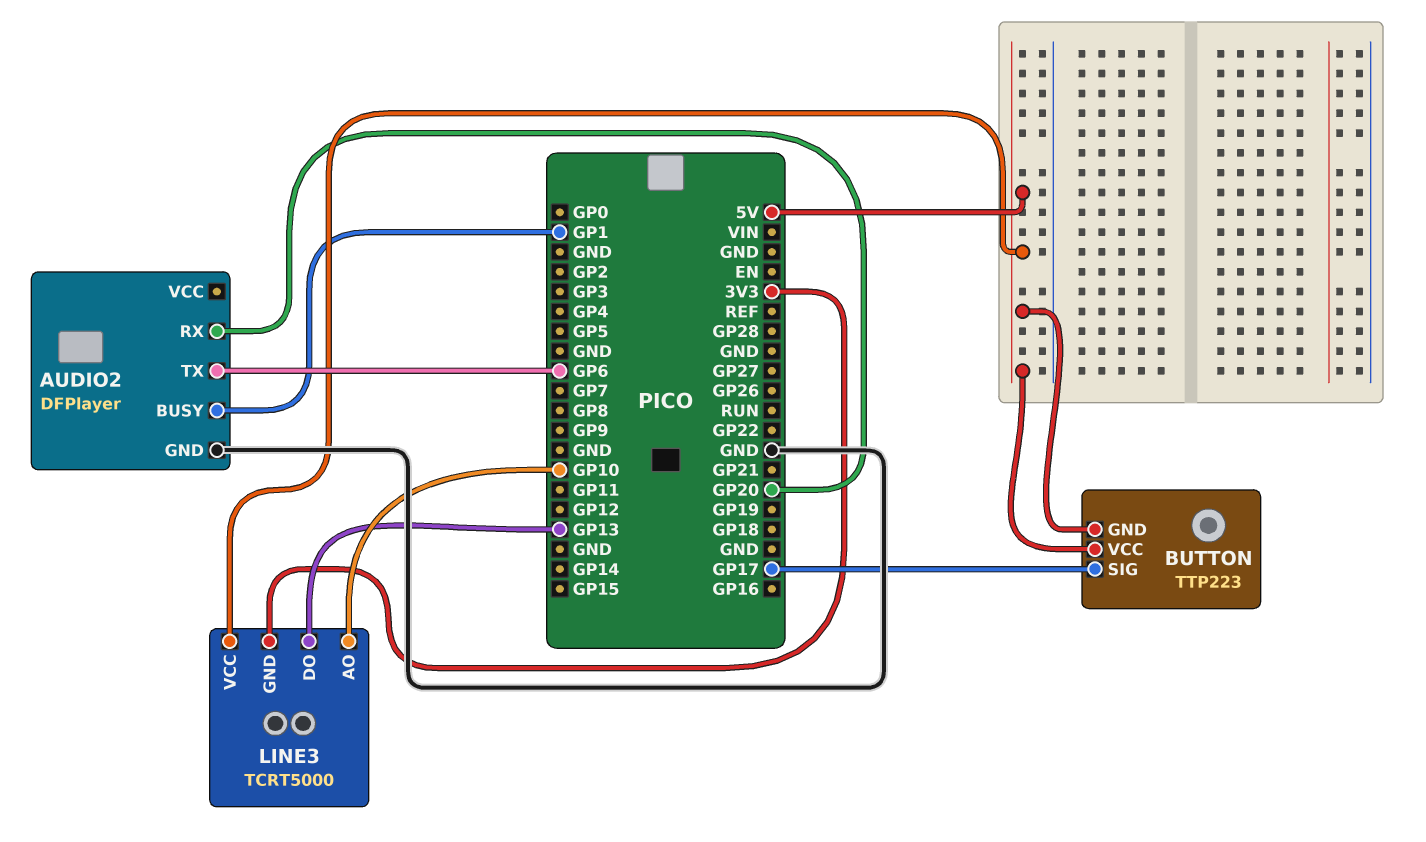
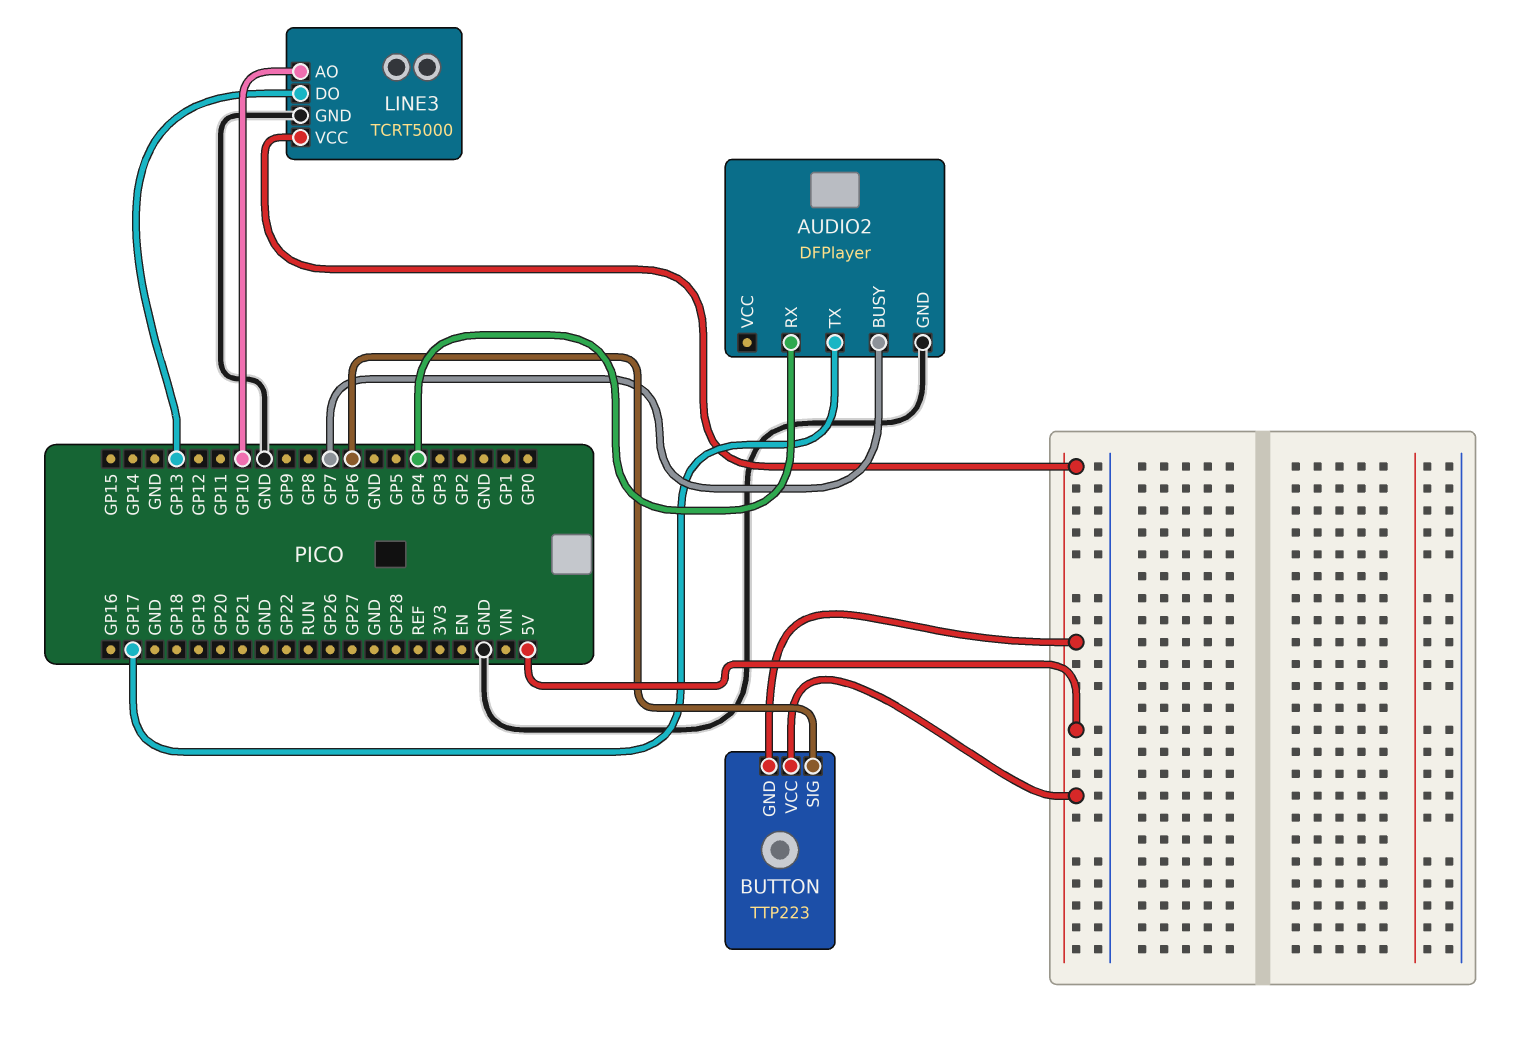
AUDIO2 pin BUSY: GP1 -> GP7
AUDIO2 pin RX: GP20 -> GP4
AUDIO2 pin TX: GP6 -> GP17
BUTTON pin SIG: GP17 -> GP6
LINE3 pin GND: 3V3 -> GND

